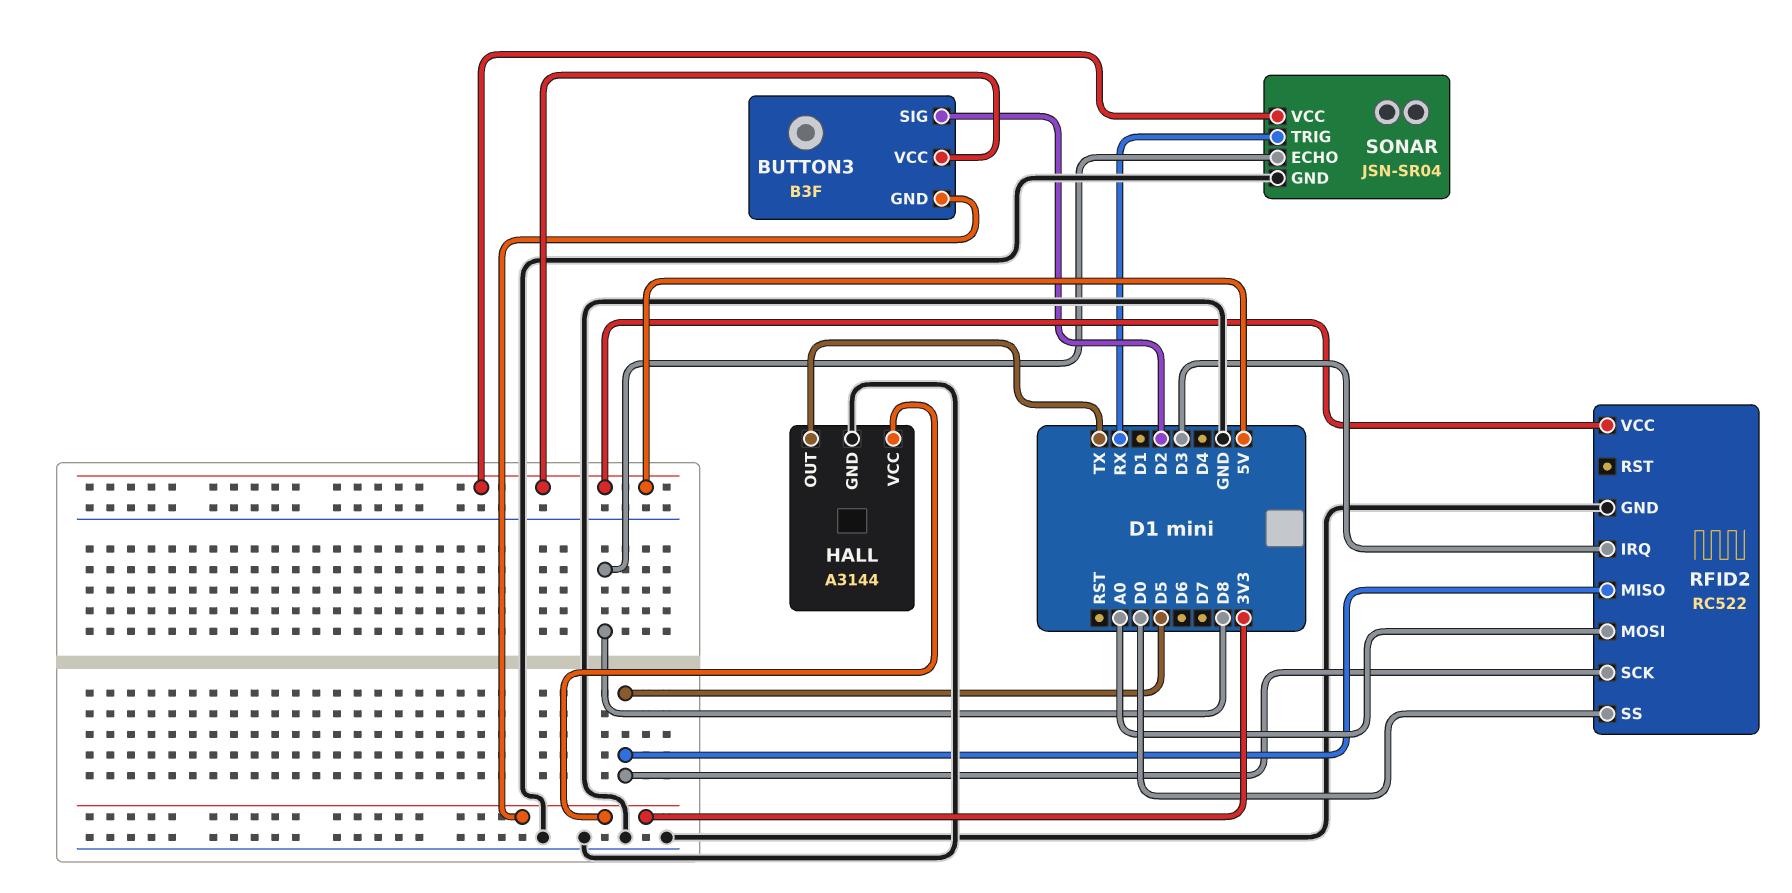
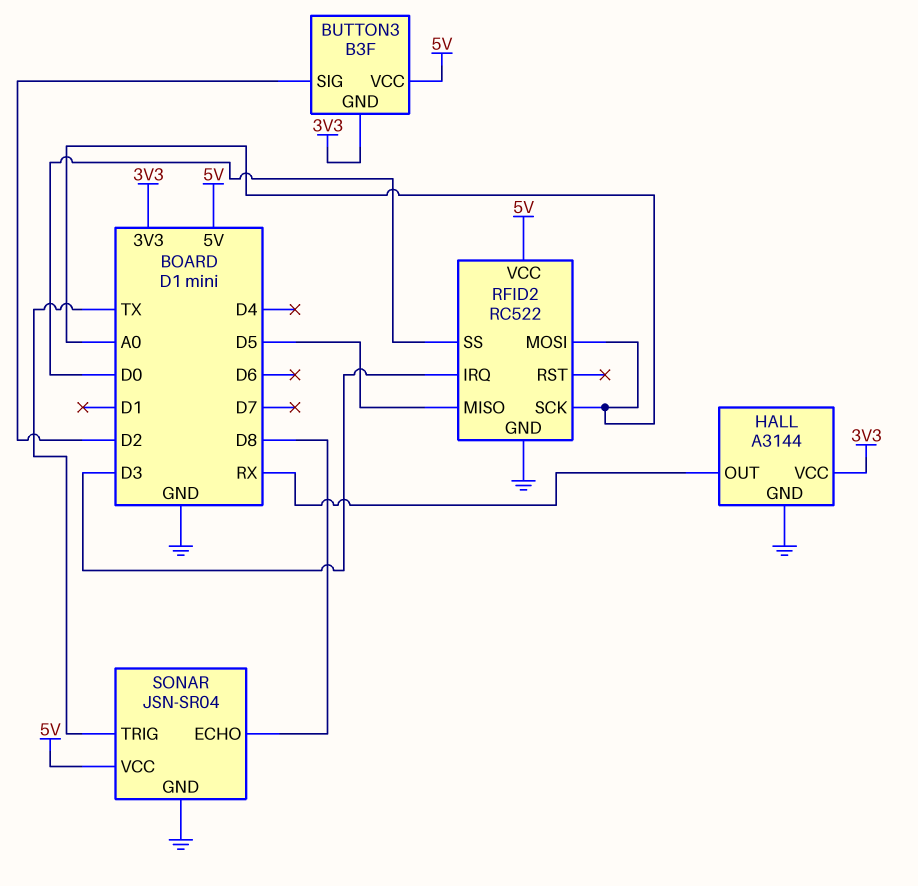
HALL pin OUT: TX -> RX
RFID2 pin SCK: D5 -> A0
SONAR pin TRIG: RX -> TX

